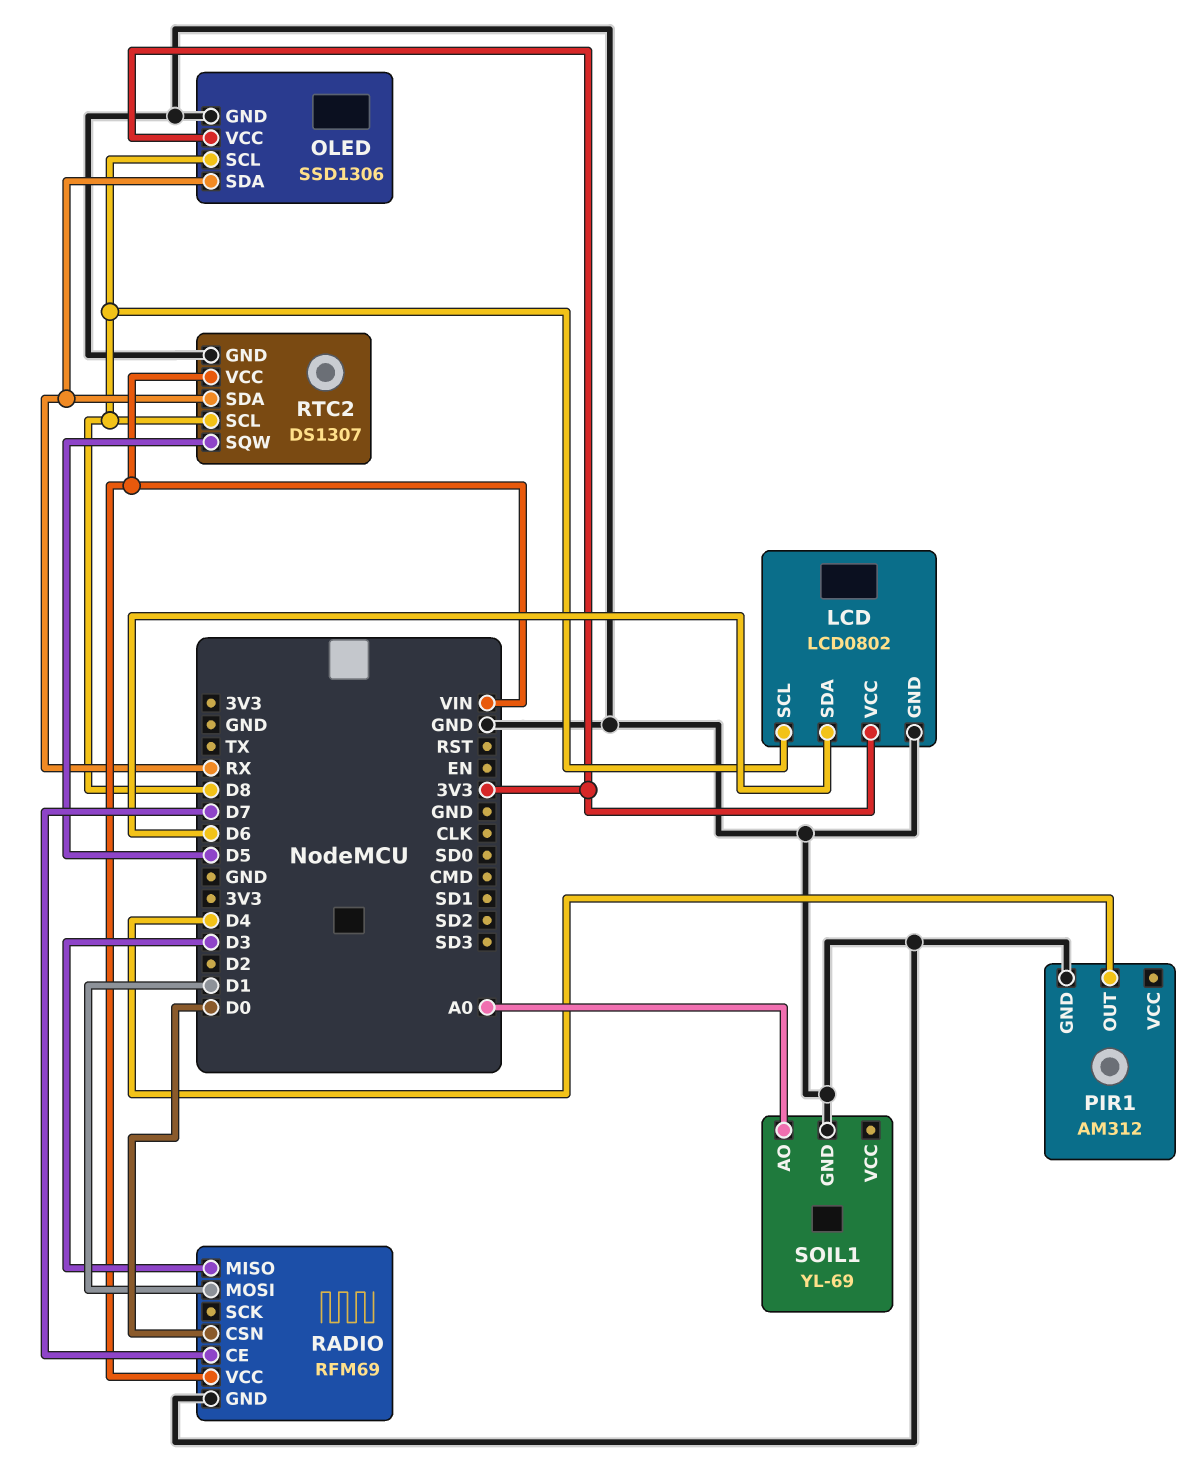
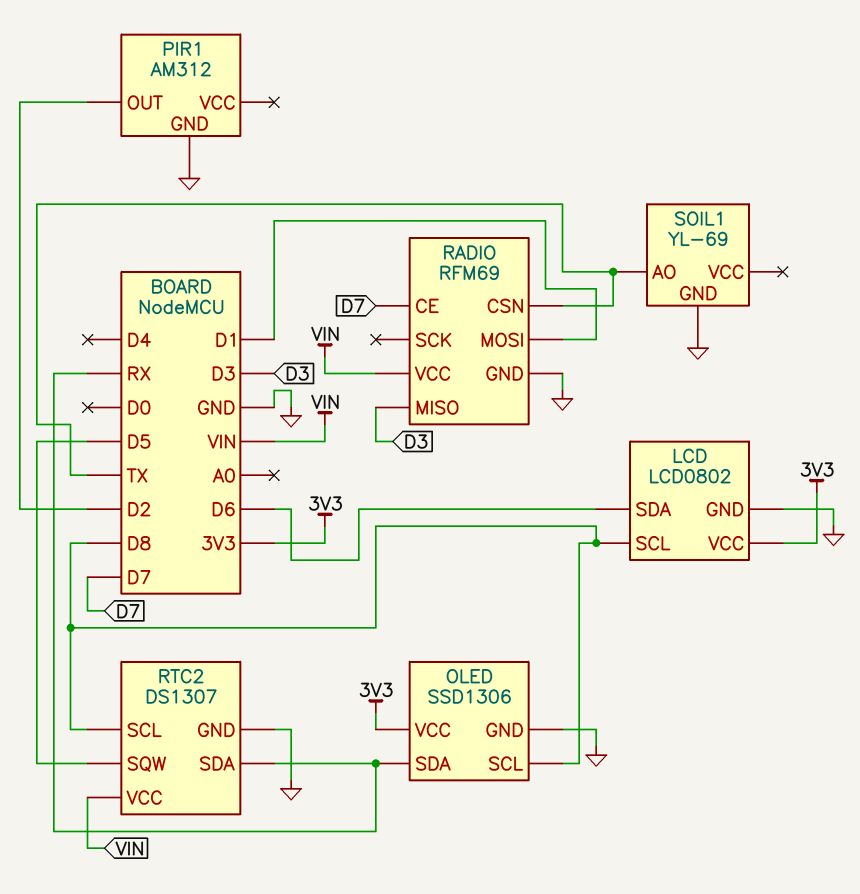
PIR1 pin OUT: D4 -> D2
RADIO pin CSN: D0 -> TX
SOIL1 pin AO: A0 -> TX

